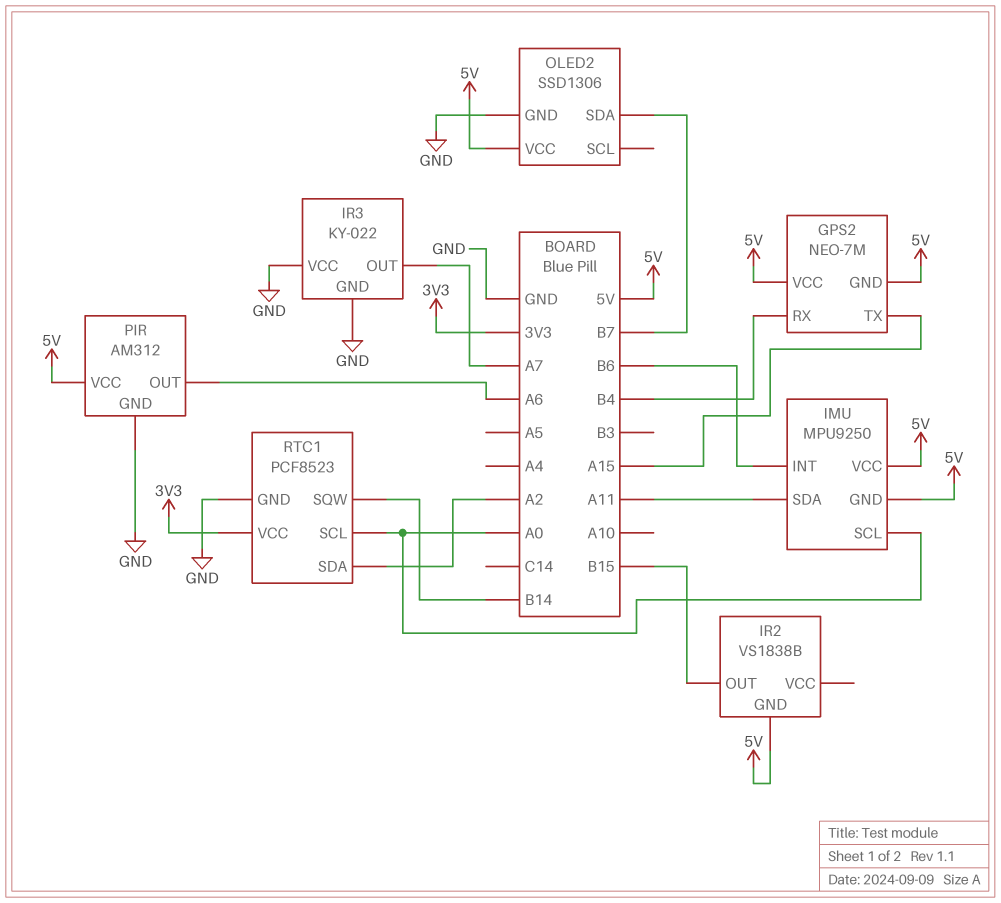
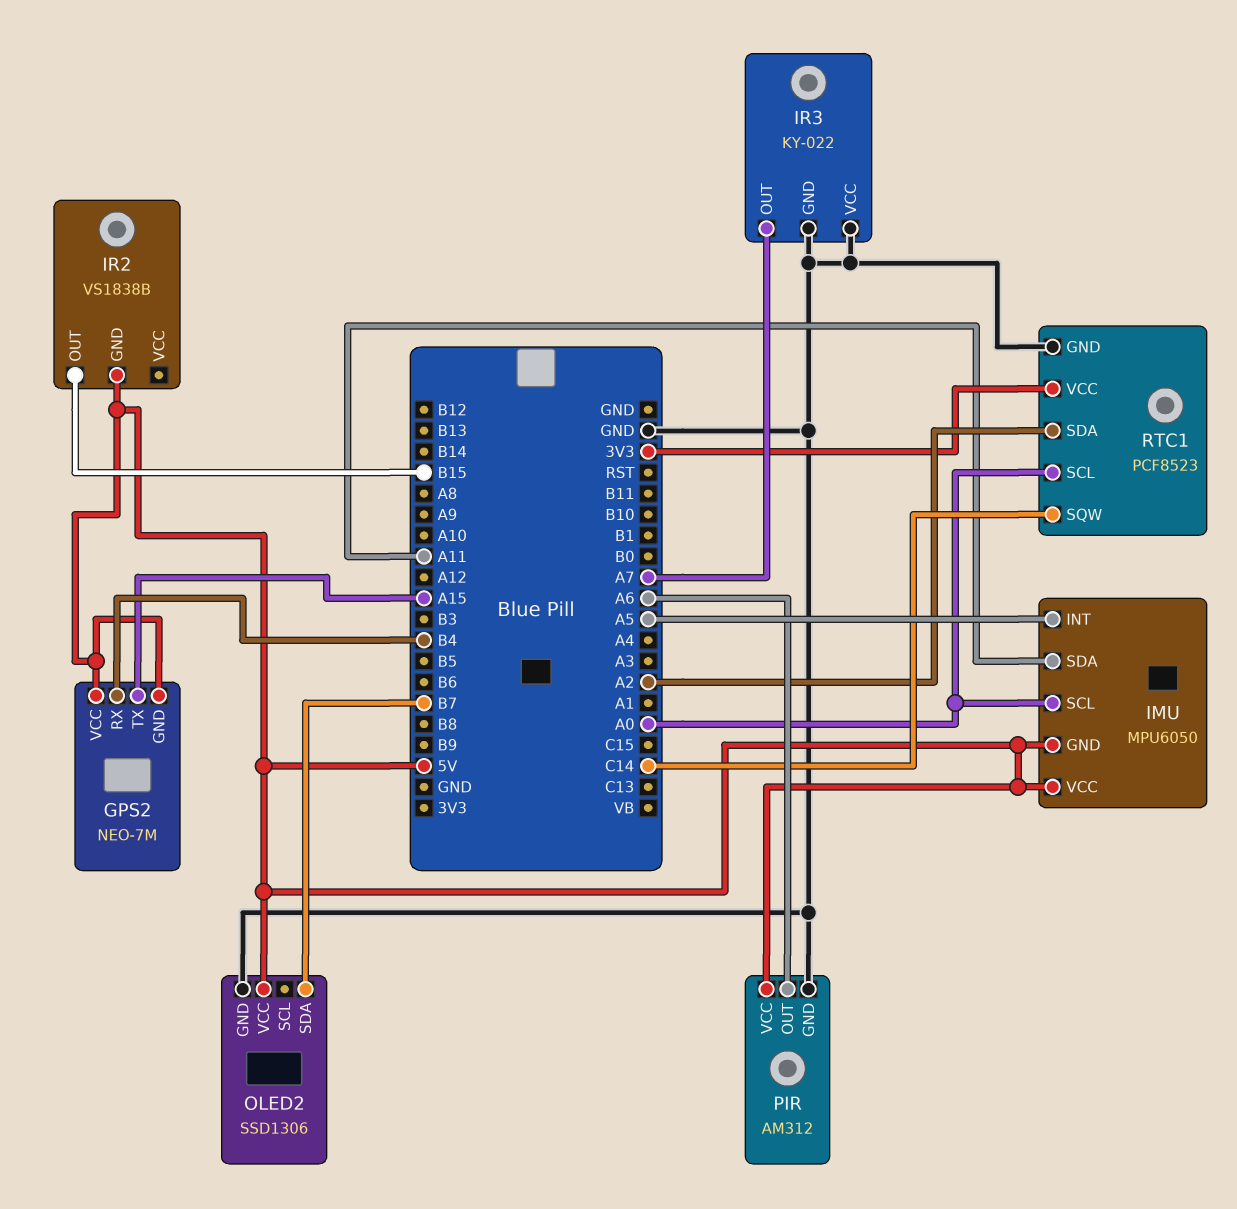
IMU: MPU9250 -> MPU6050
IMU pin INT: B6 -> A5
RTC1 pin SQW: B14 -> C14

